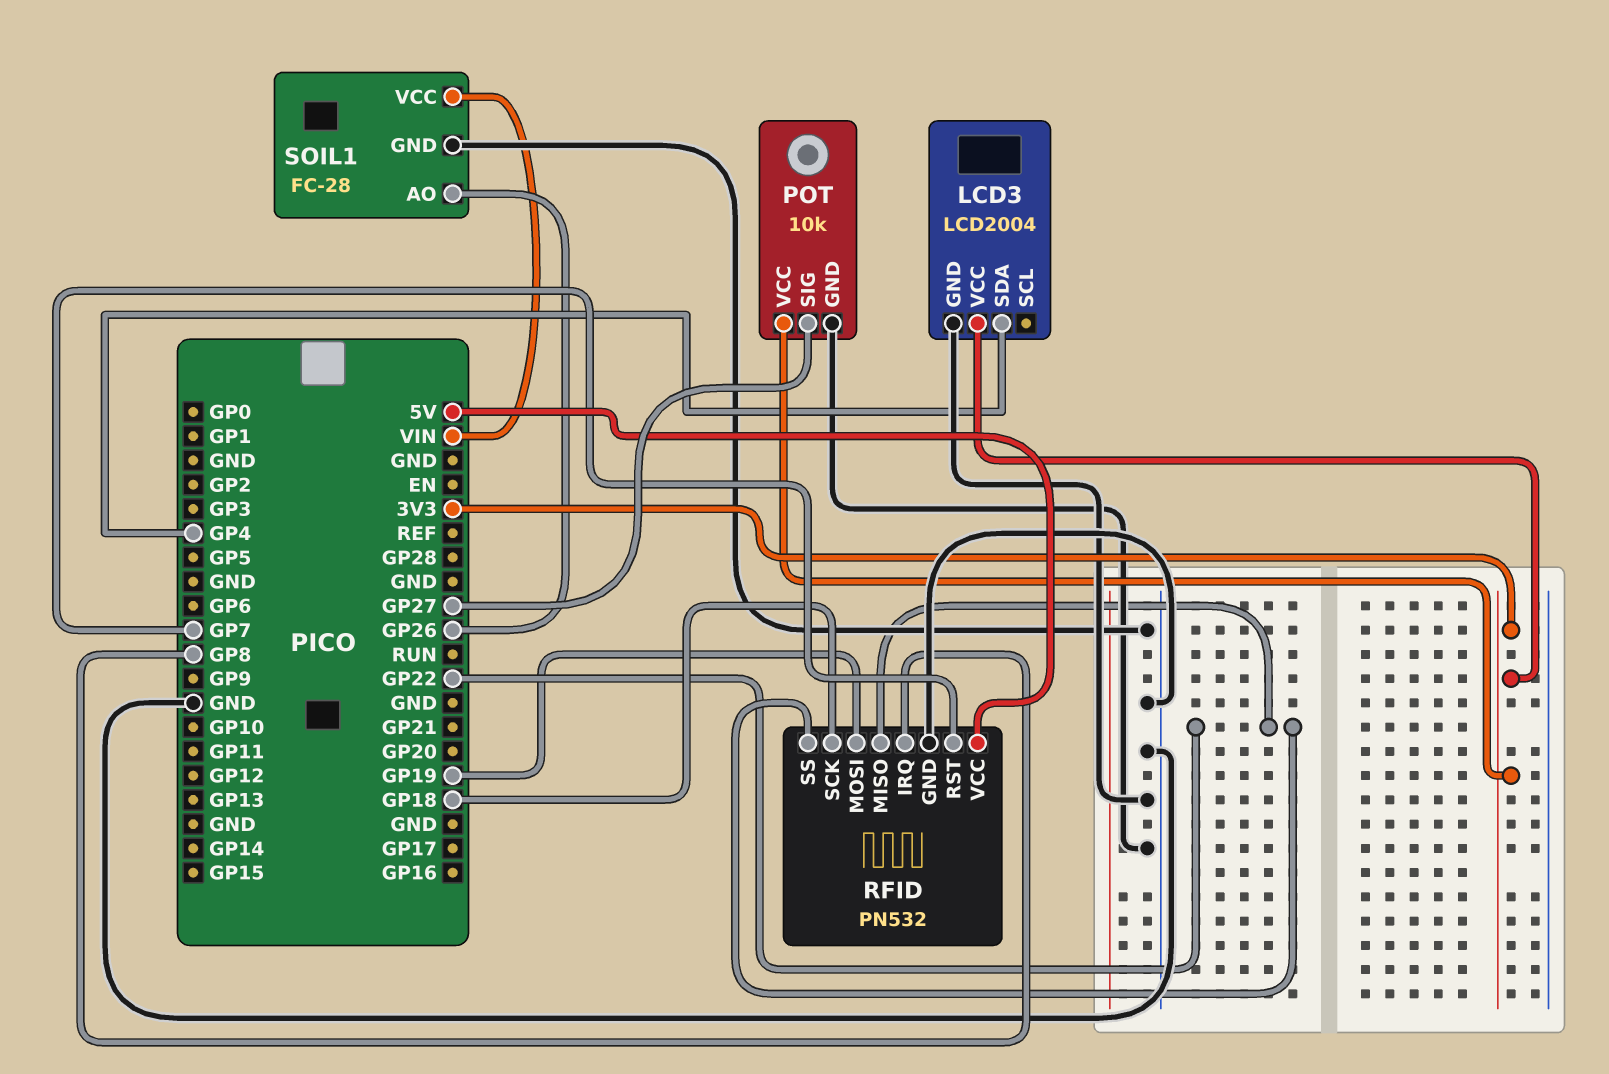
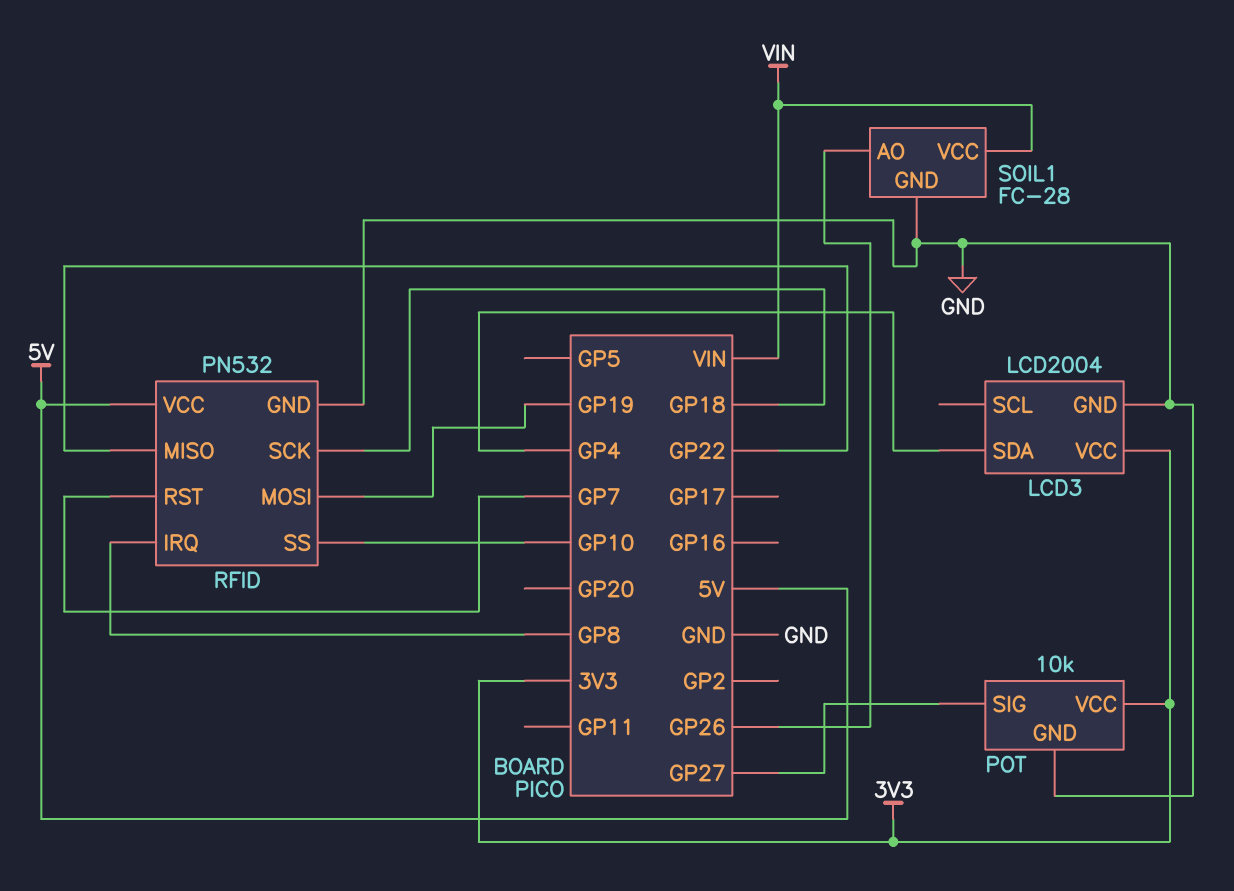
RFID pin SS: GP22 -> GP10

